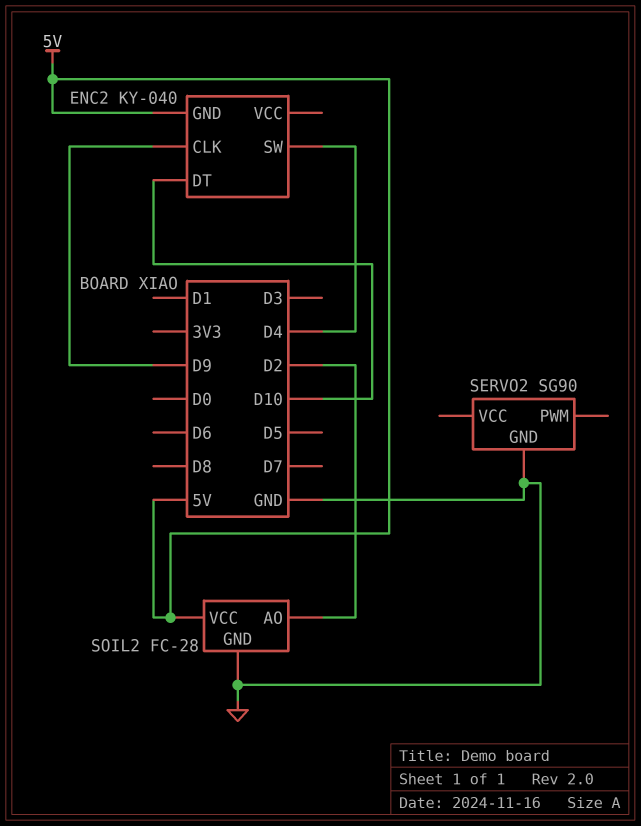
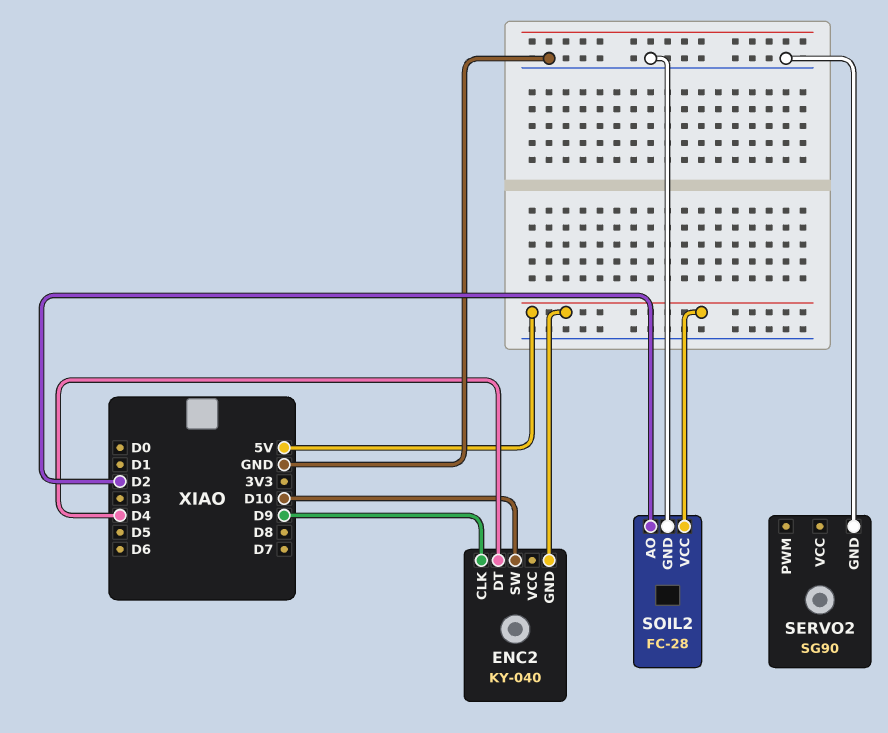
ENC2 pin DT: D10 -> D4
ENC2 pin SW: D4 -> D10

